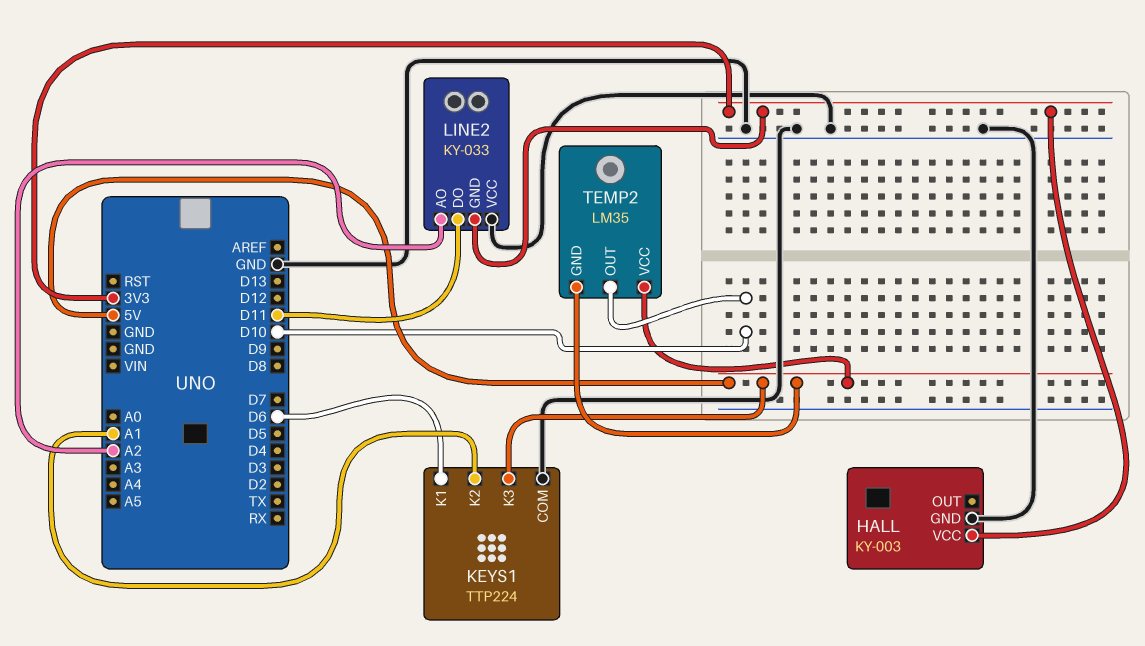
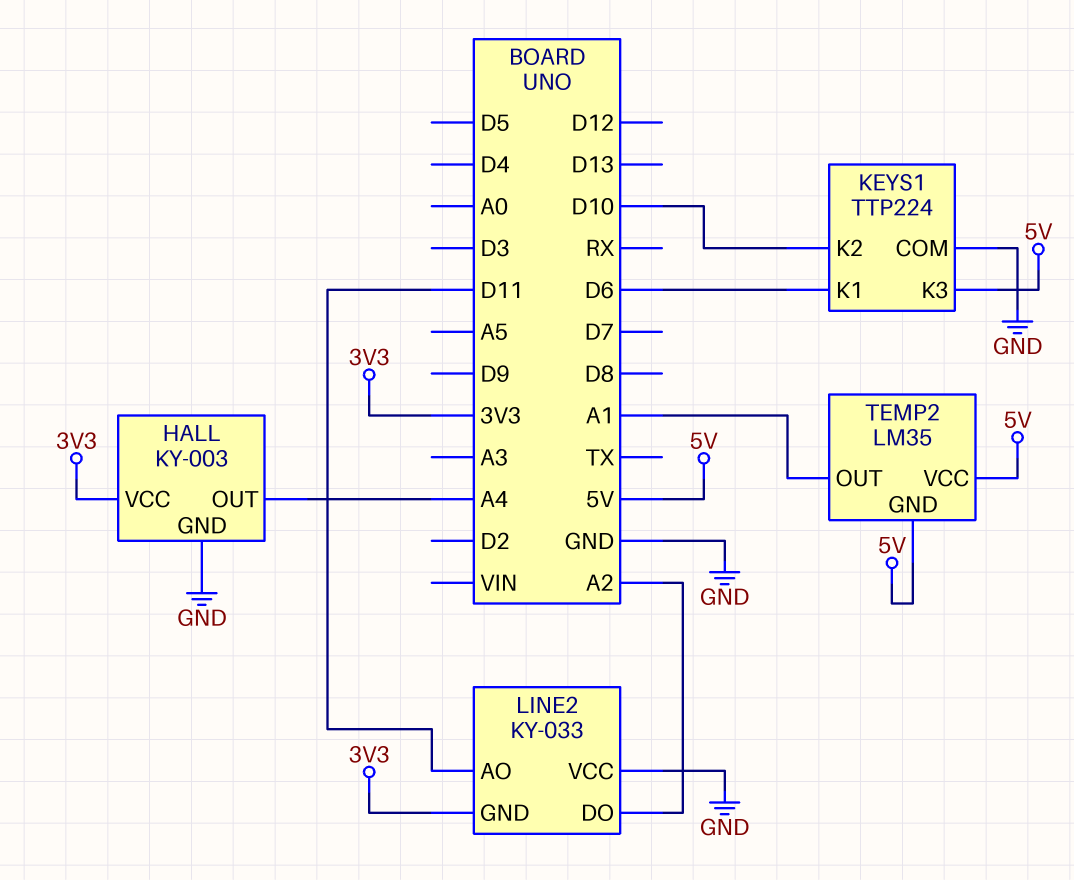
HALL pin OUT: none -> A4
KEYS1 pin K2: A1 -> D10
LINE2 pin AO: A2 -> D11
LINE2 pin DO: D11 -> A2
TEMP2 pin OUT: D10 -> A1

